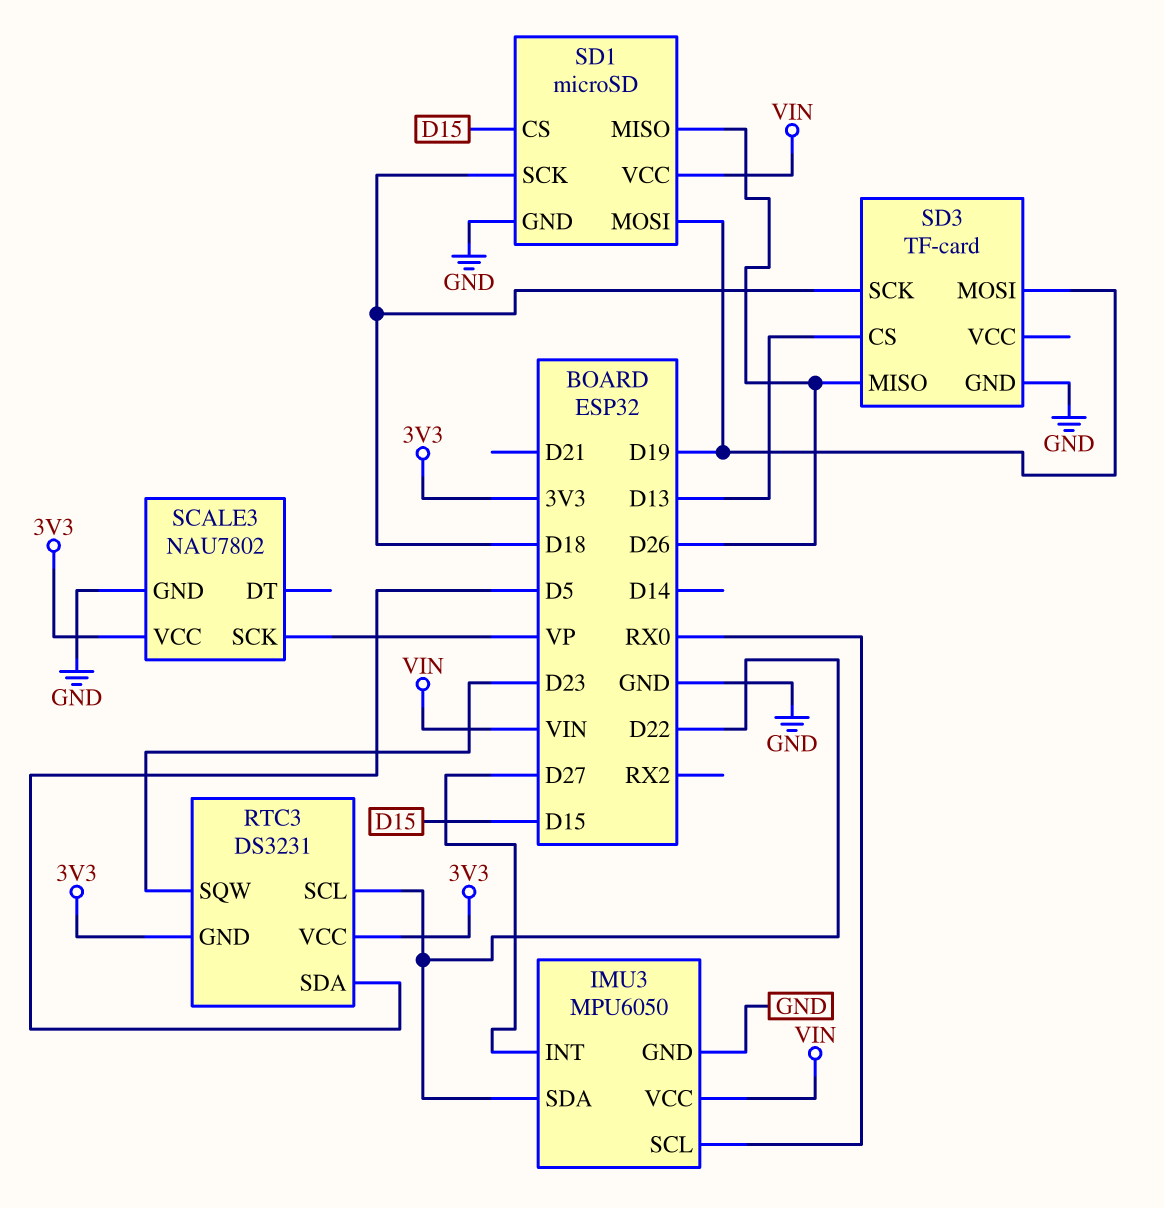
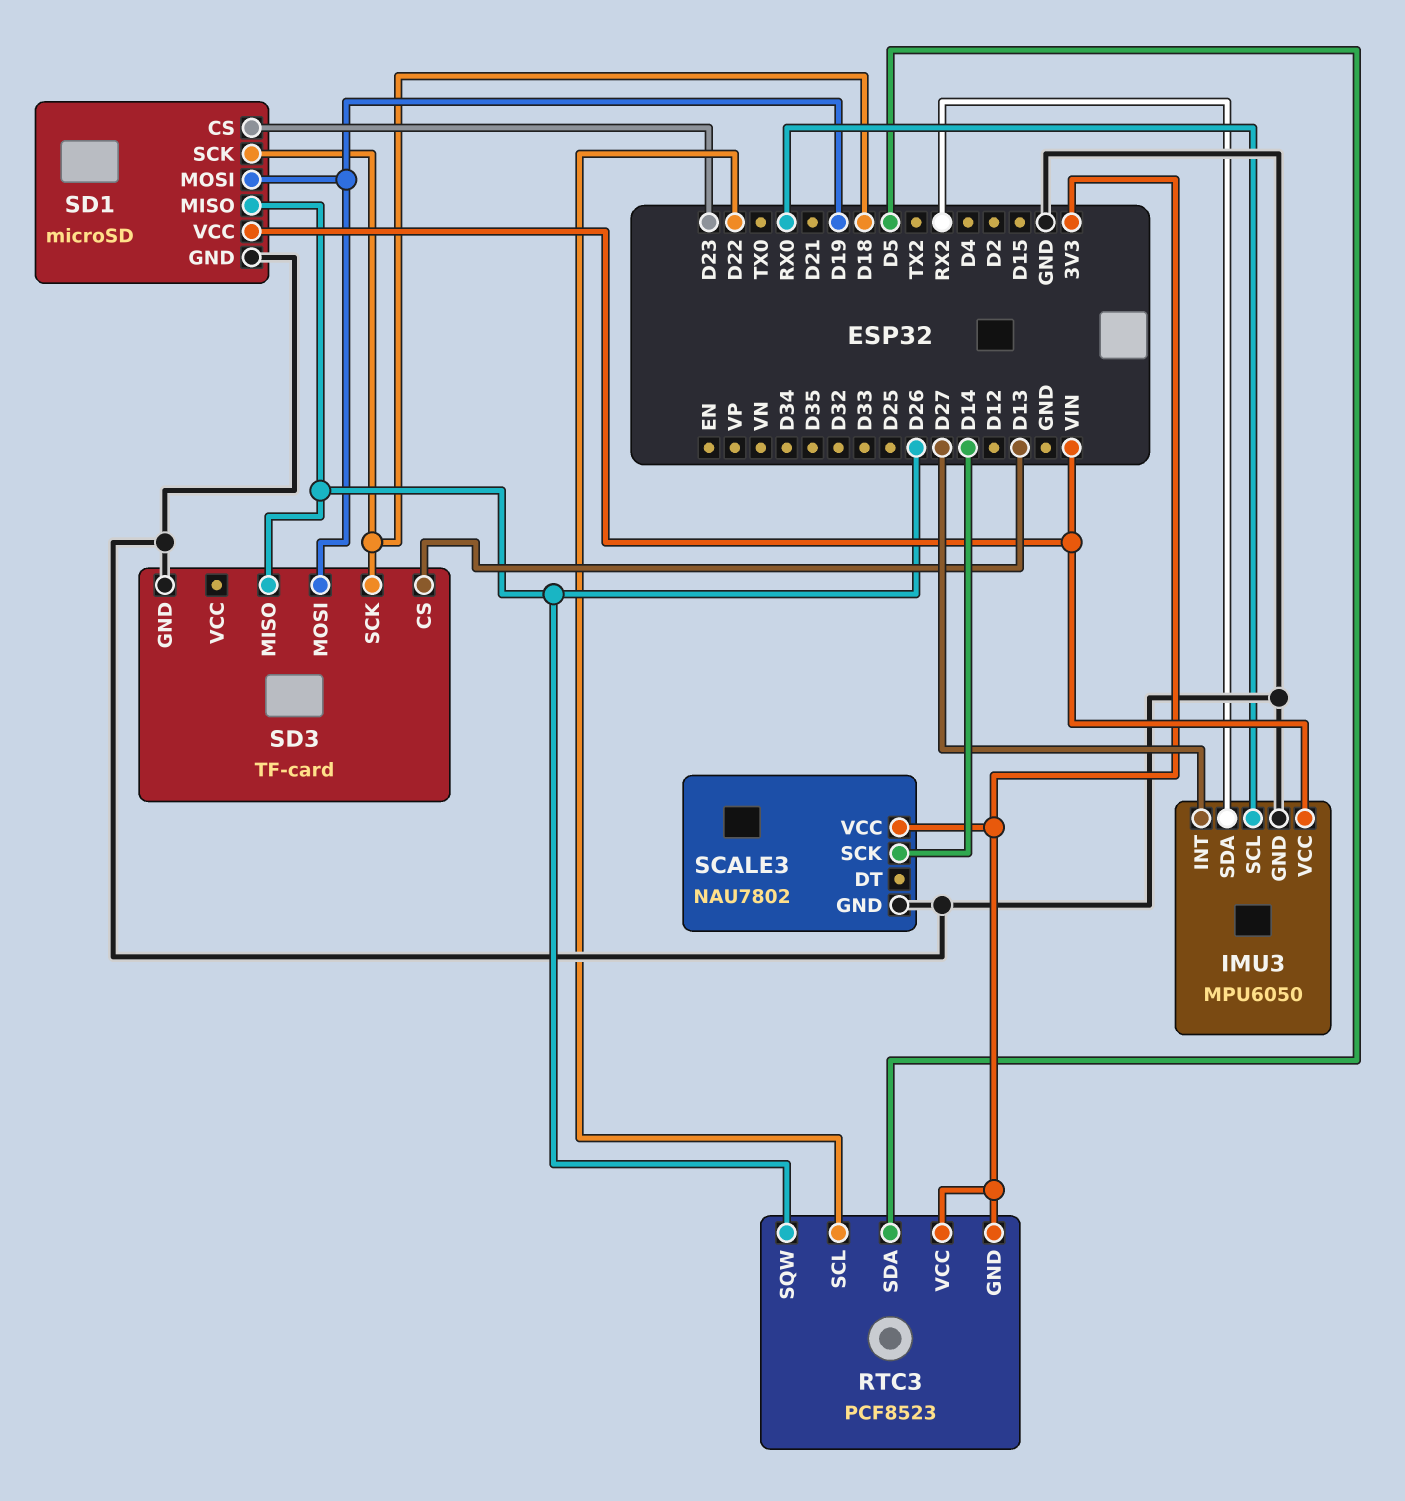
IMU3 pin SDA: D22 -> RX2
RTC3: DS3231 -> PCF8523
RTC3 pin SQW: D23 -> D26
SCALE3 pin SCK: VP -> D14
SD1 pin CS: D15 -> D23

